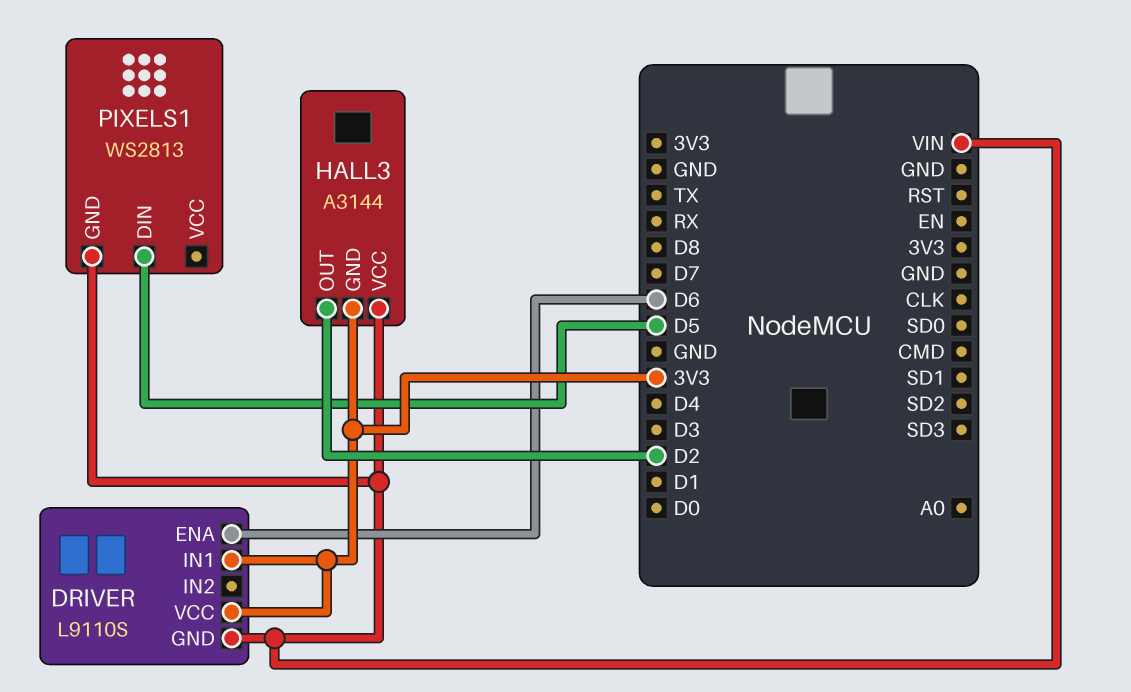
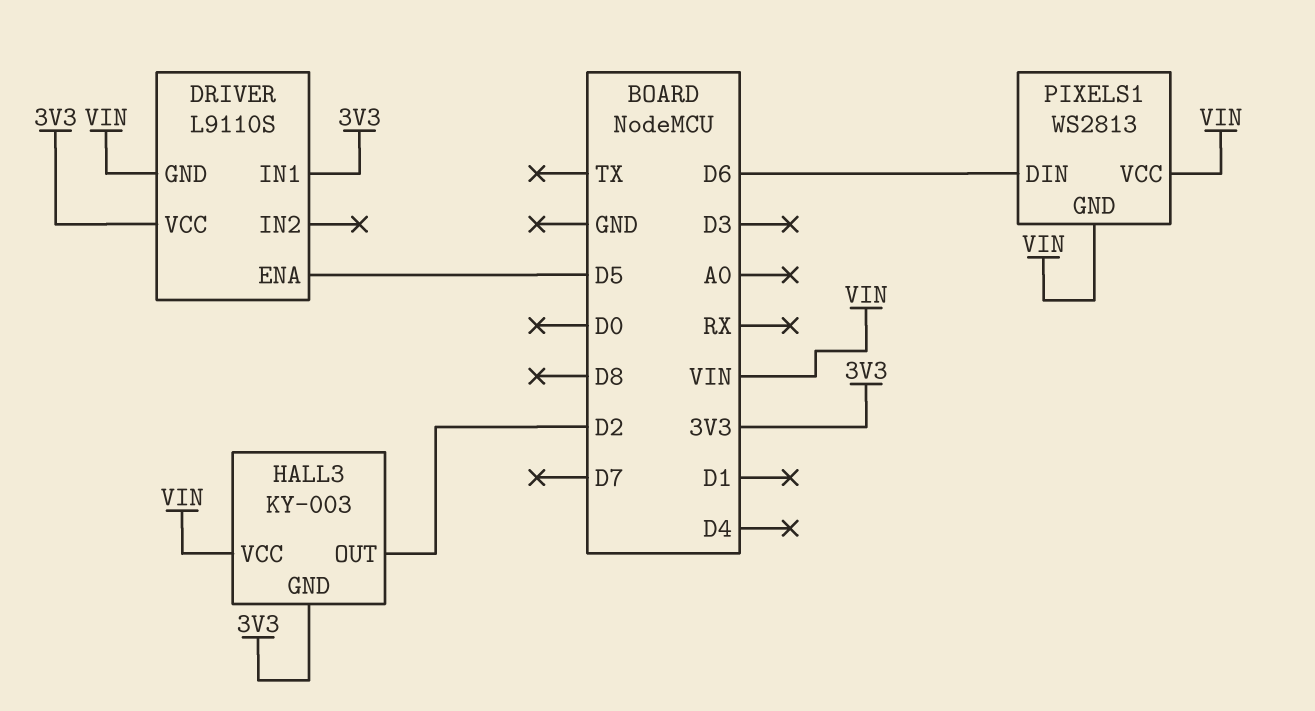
DRIVER pin ENA: D6 -> D5
HALL3: A3144 -> KY-003
PIXELS1 pin DIN: D5 -> D6
PIXELS1 pin VCC: none -> VIN

